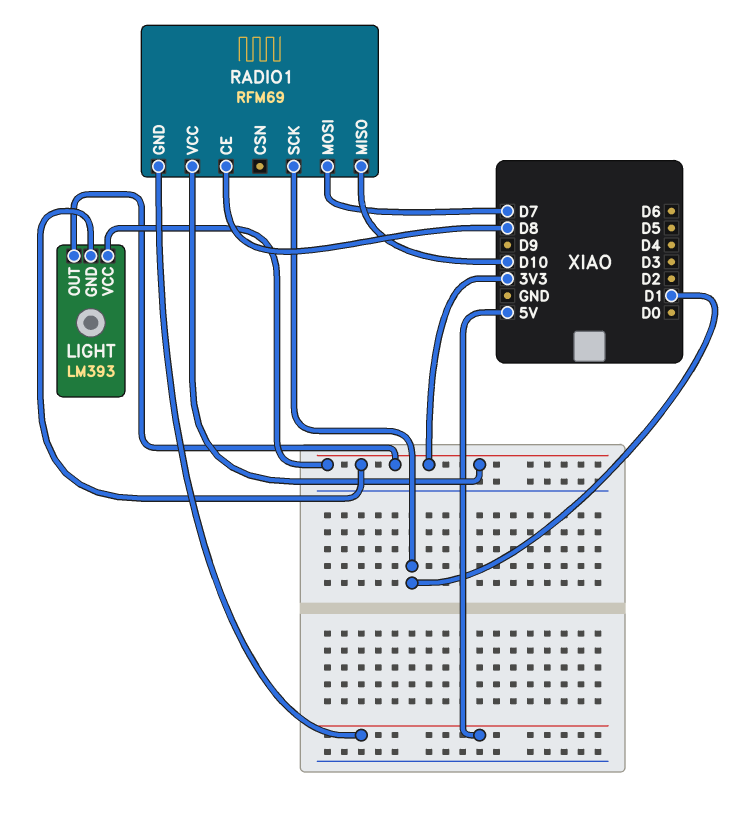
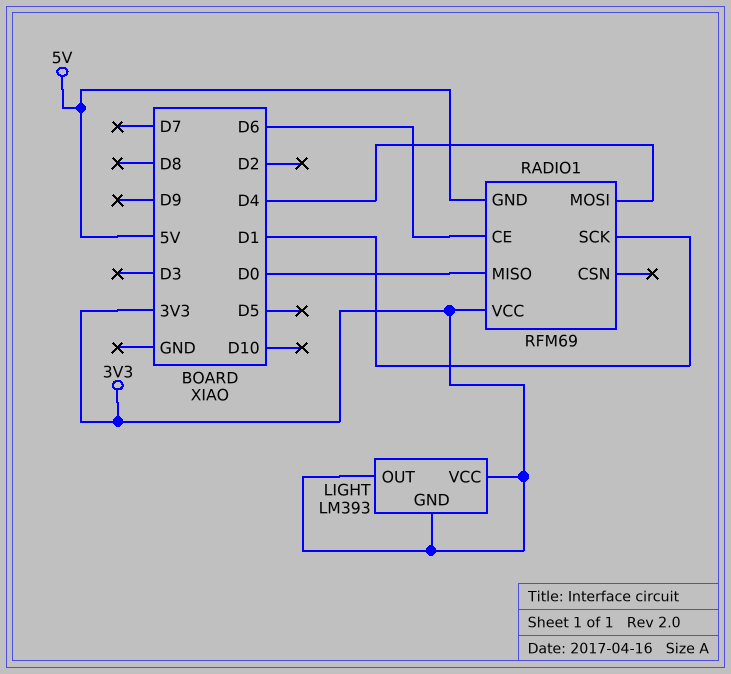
RADIO1 pin CE: D8 -> D6
RADIO1 pin MISO: D10 -> D0
RADIO1 pin MOSI: D7 -> D4

